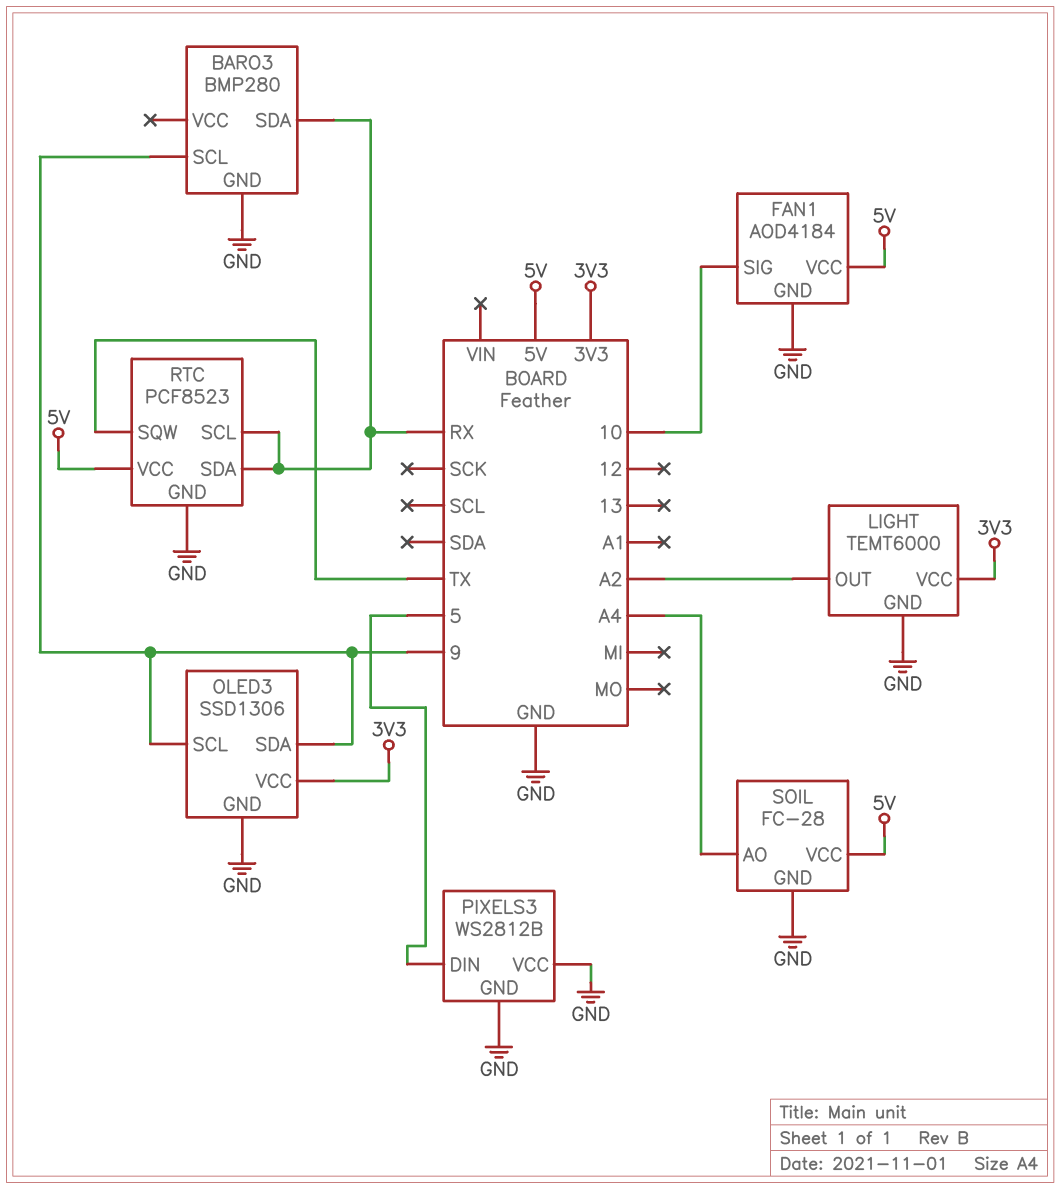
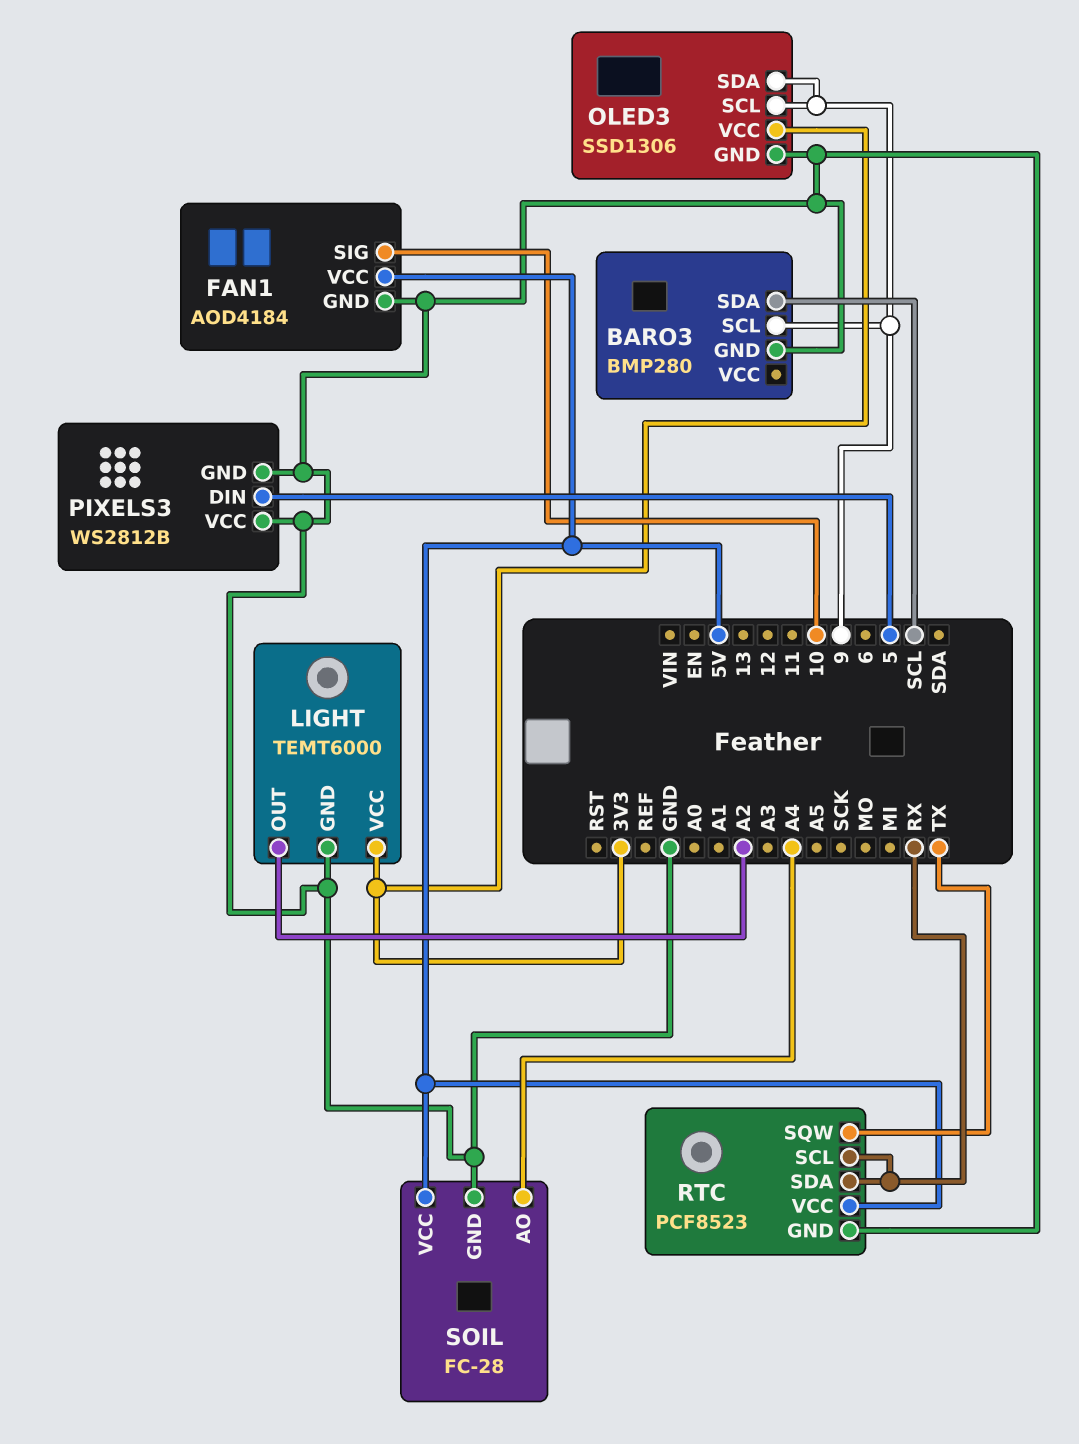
BARO3 pin SDA: RX -> SCL

